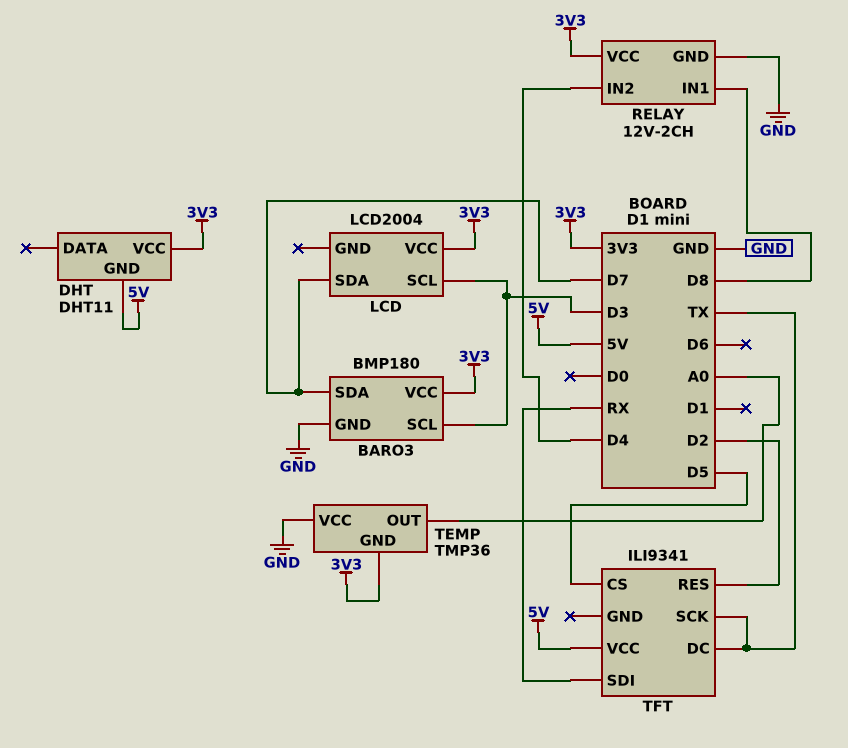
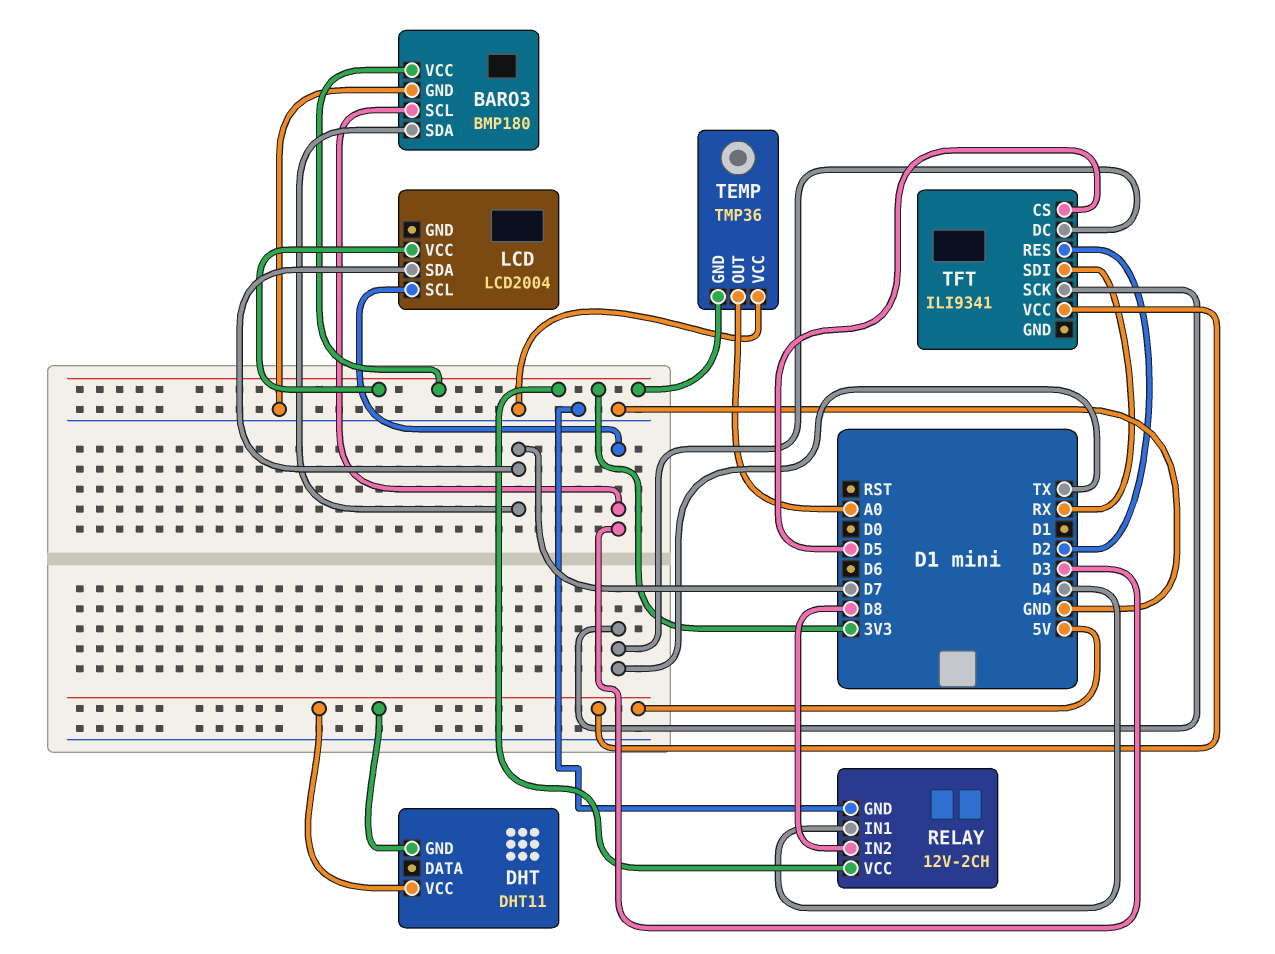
DHT pin VCC: 3V3 -> 5V
RELAY pin IN1: D8 -> D4
RELAY pin IN2: D4 -> D8

